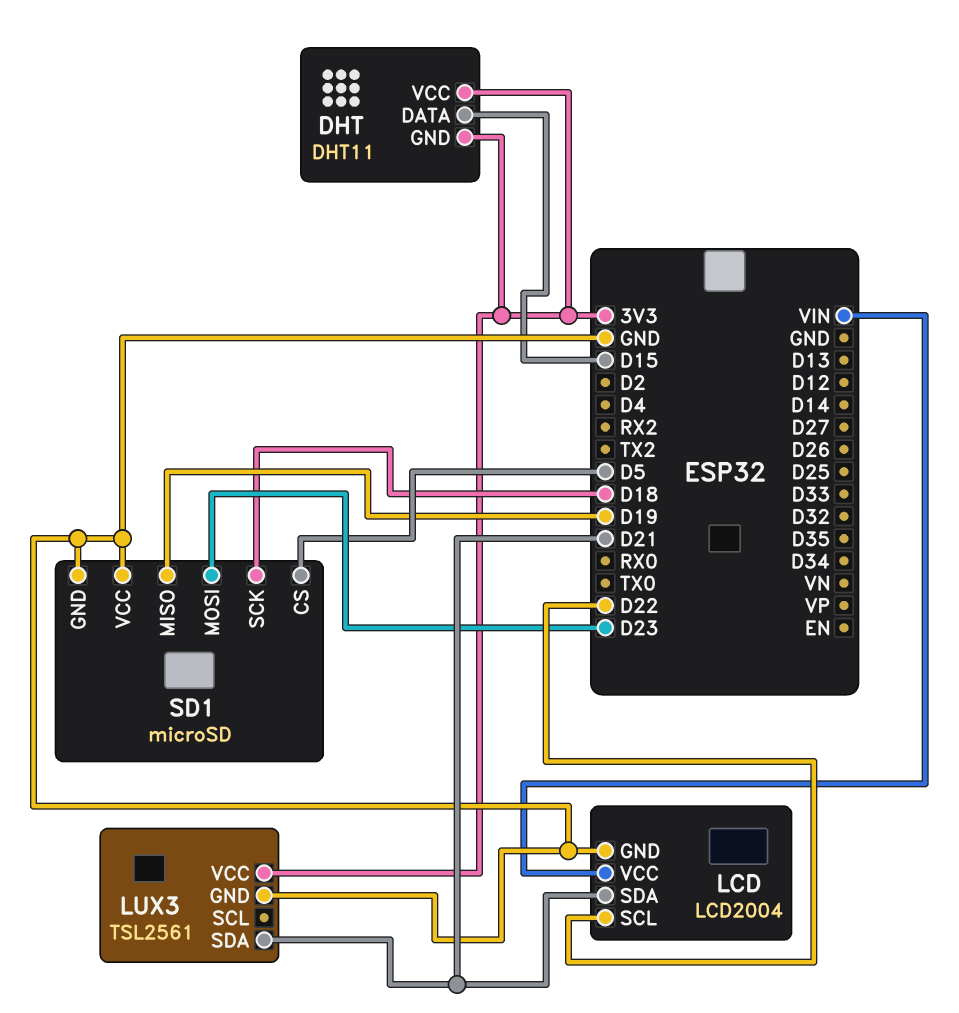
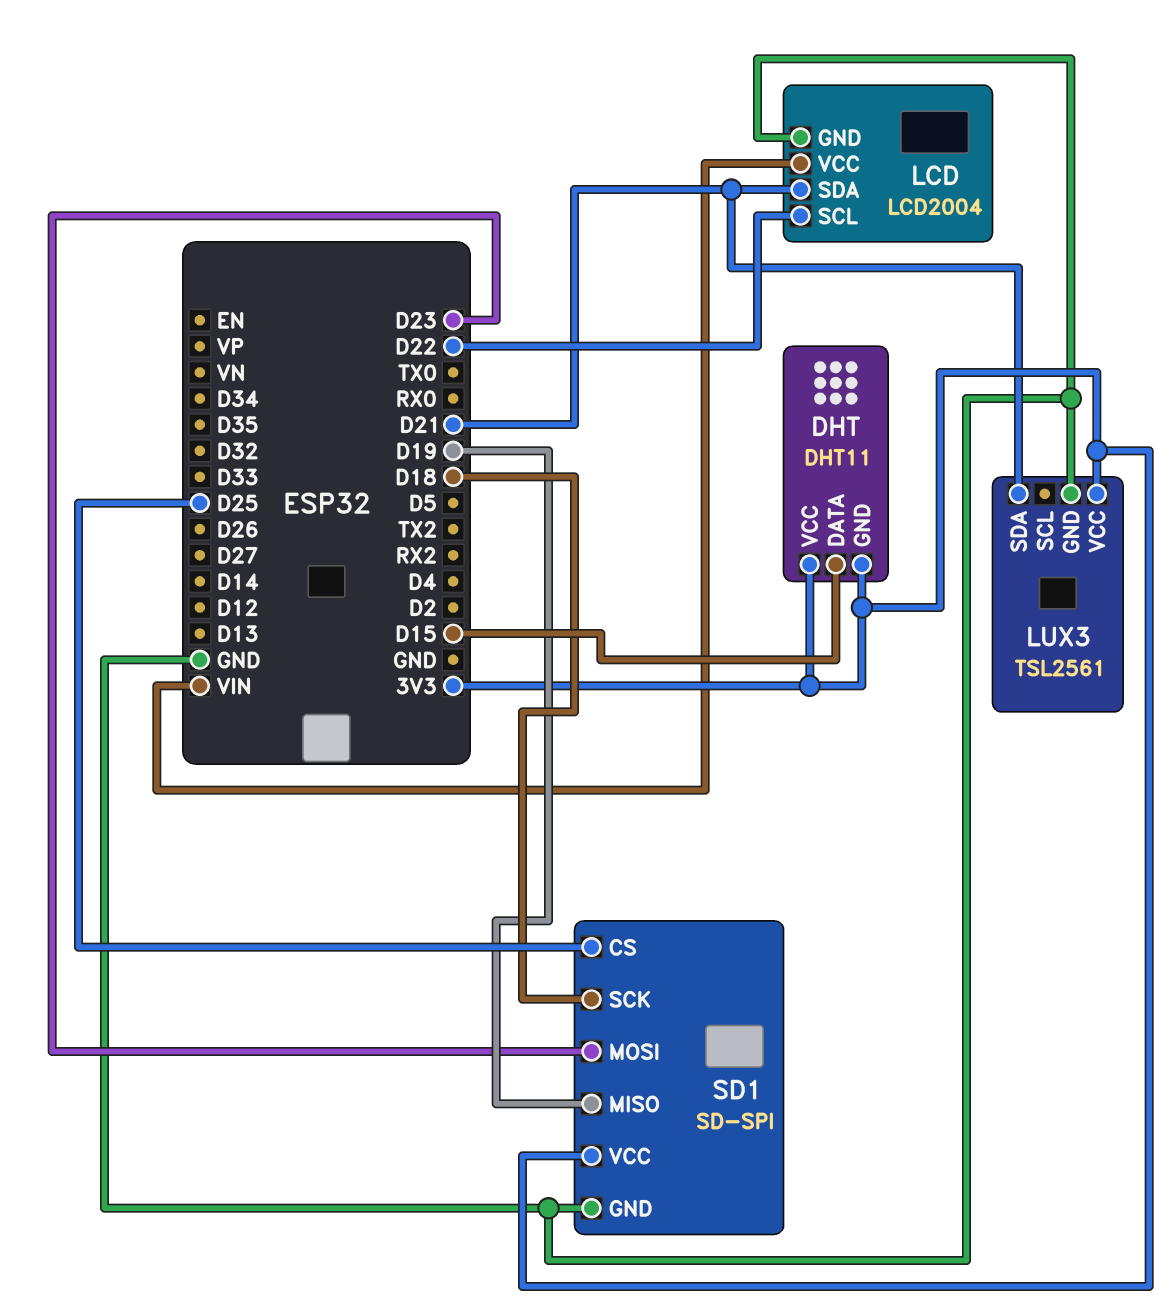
SD1: microSD -> SD-SPI
SD1 pin CS: D5 -> D25
SD1 pin VCC: GND -> 3V3

